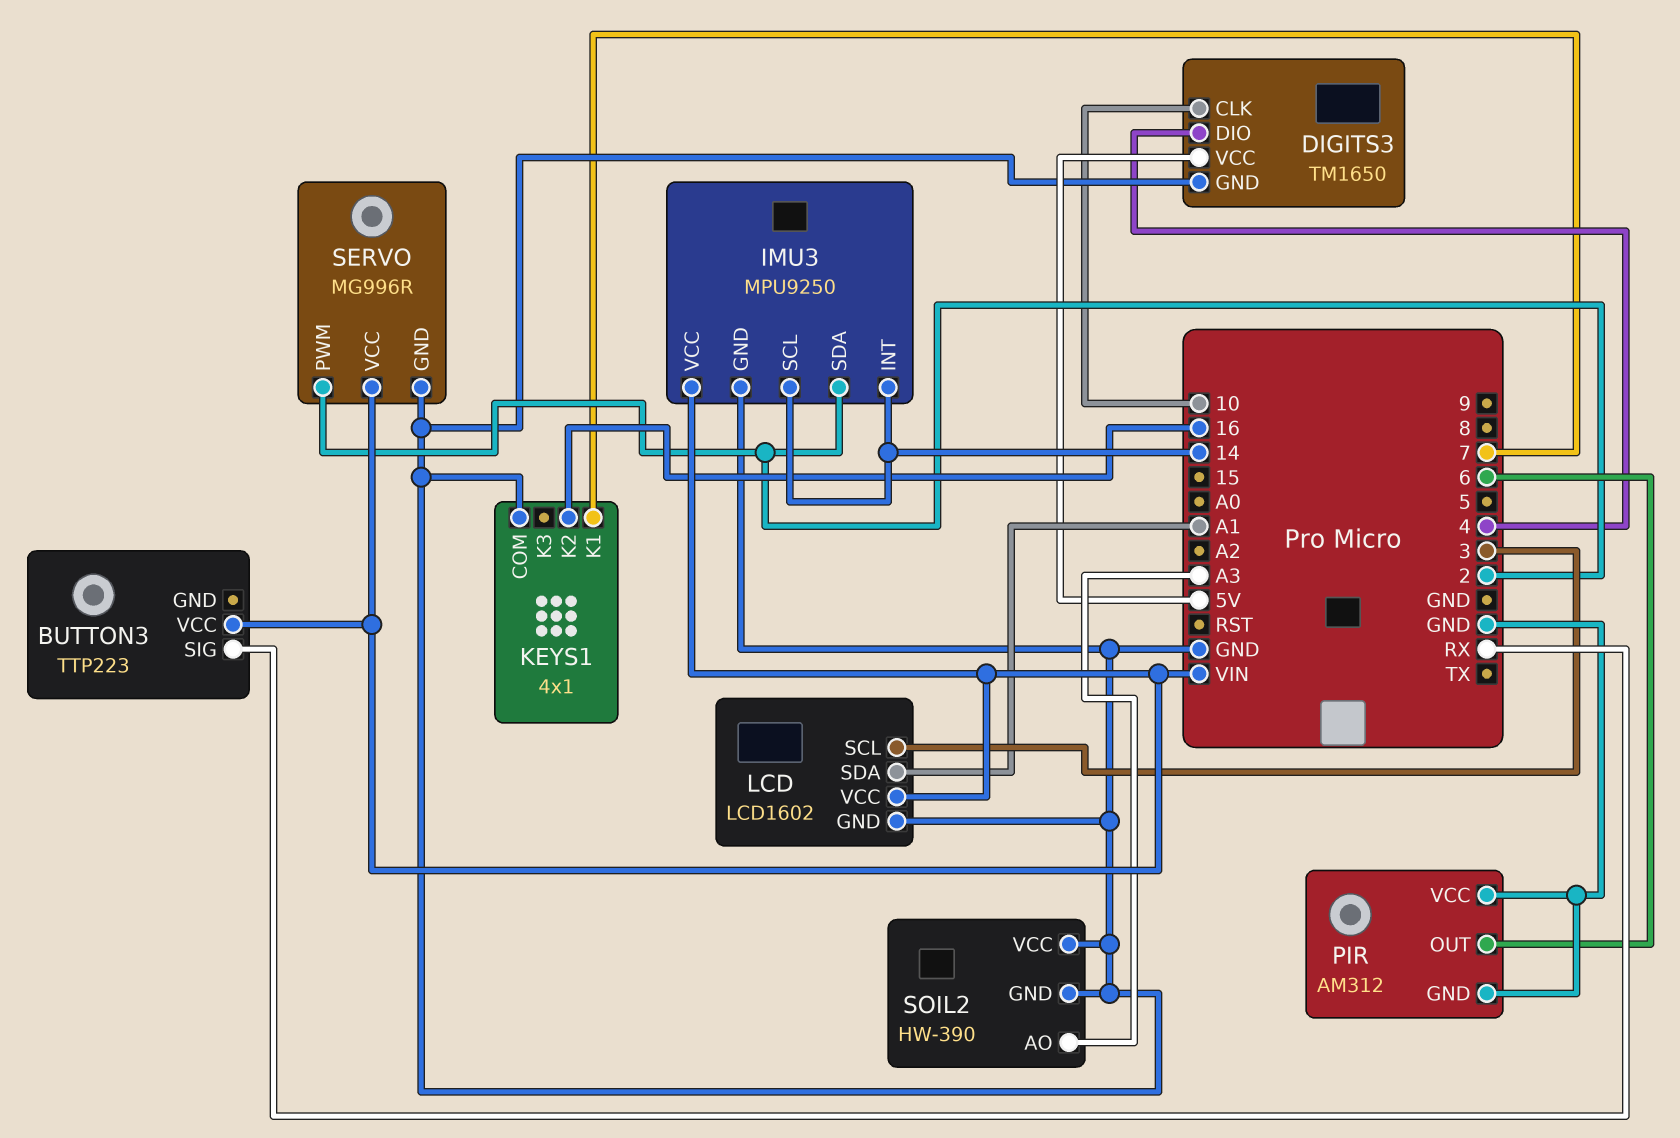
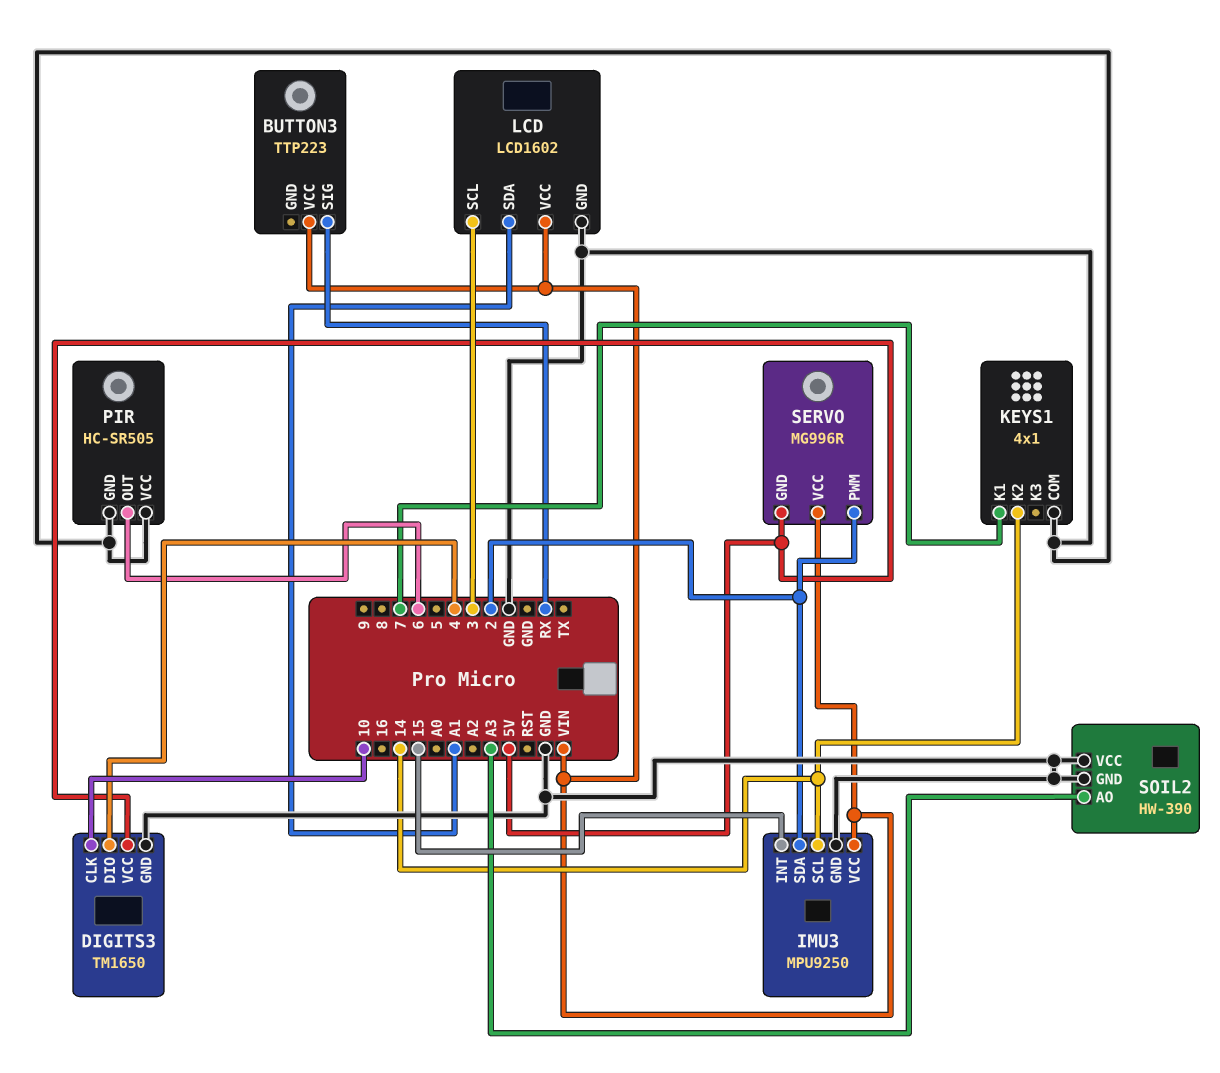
IMU3 pin INT: 14 -> 15
KEYS1 pin K2: 16 -> 14
PIR: AM312 -> HC-SR505
SERVO pin GND: GND -> 5V

